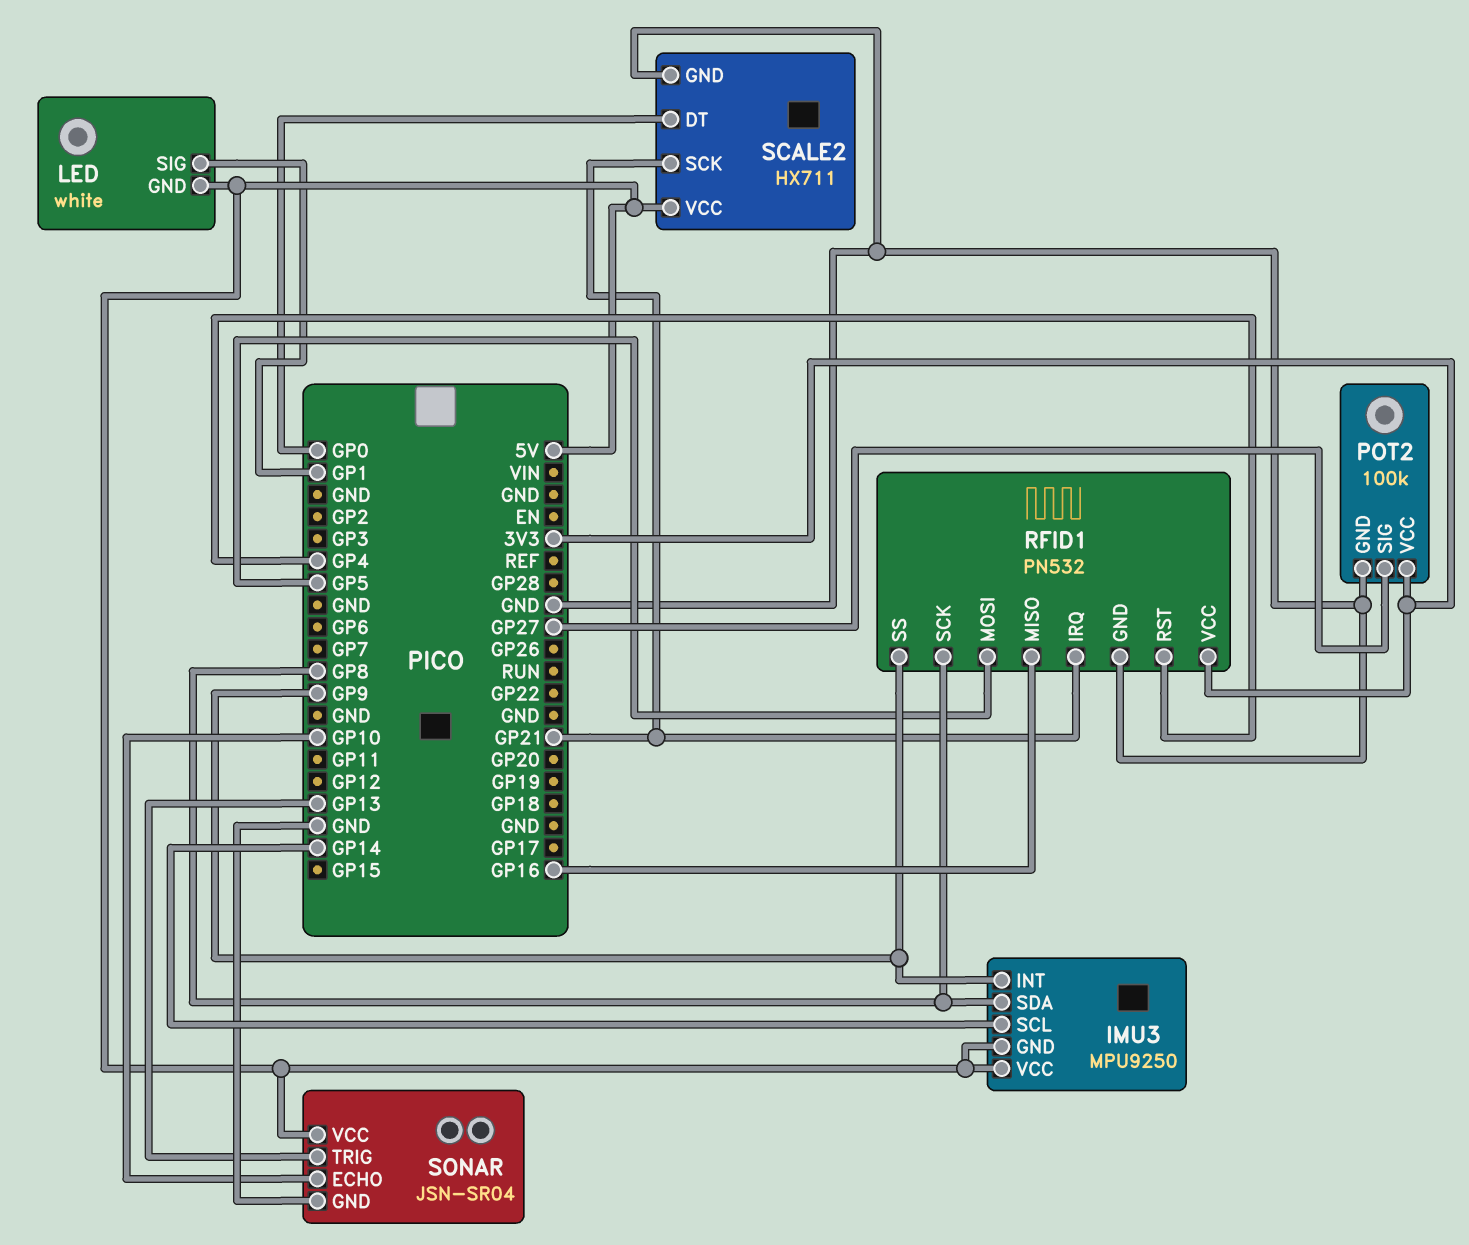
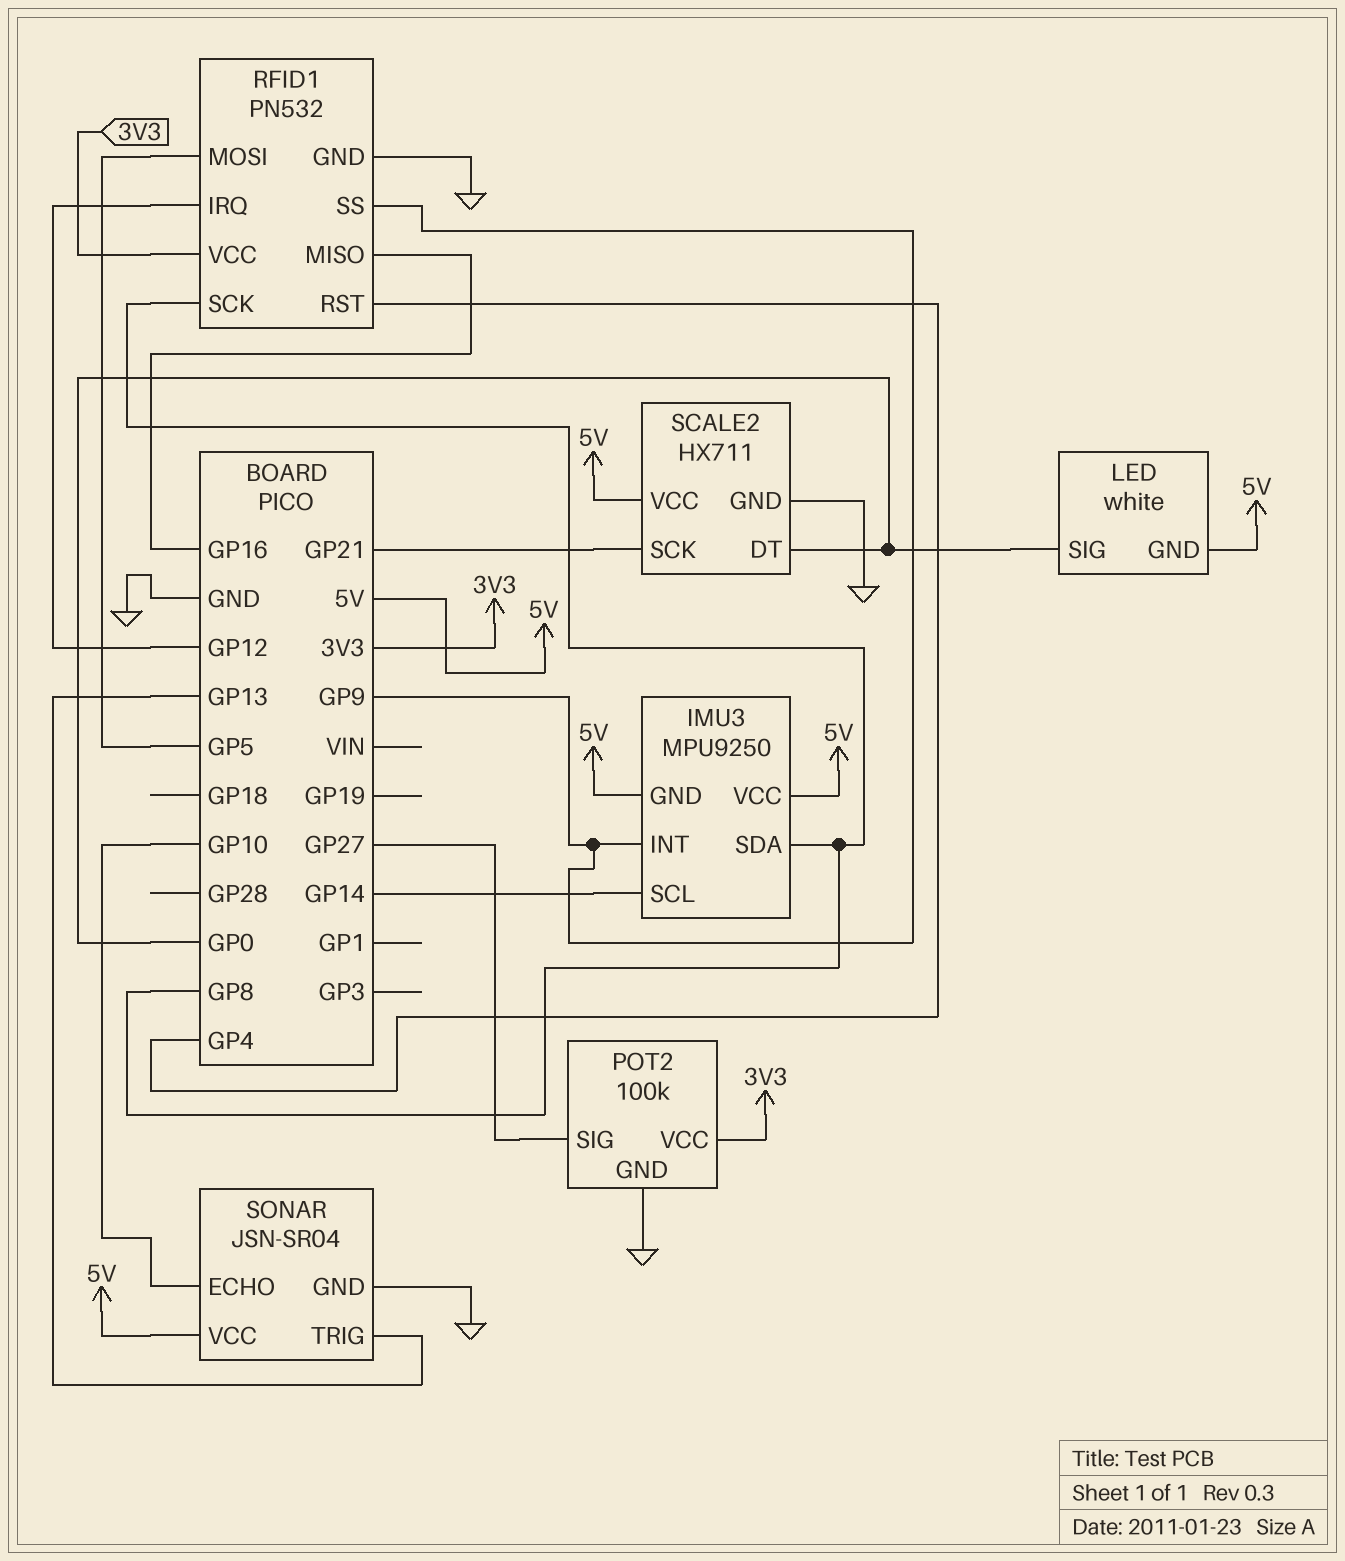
LED pin SIG: GP1 -> GP0
RFID1 pin IRQ: GP21 -> GP12

